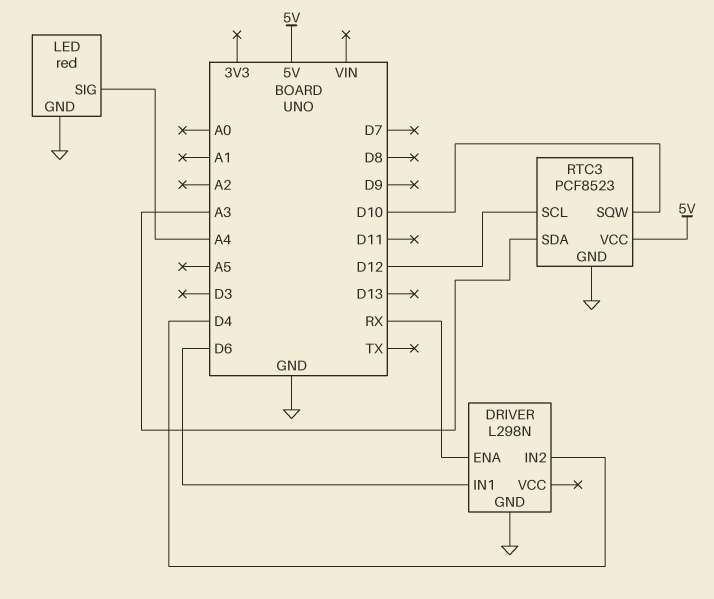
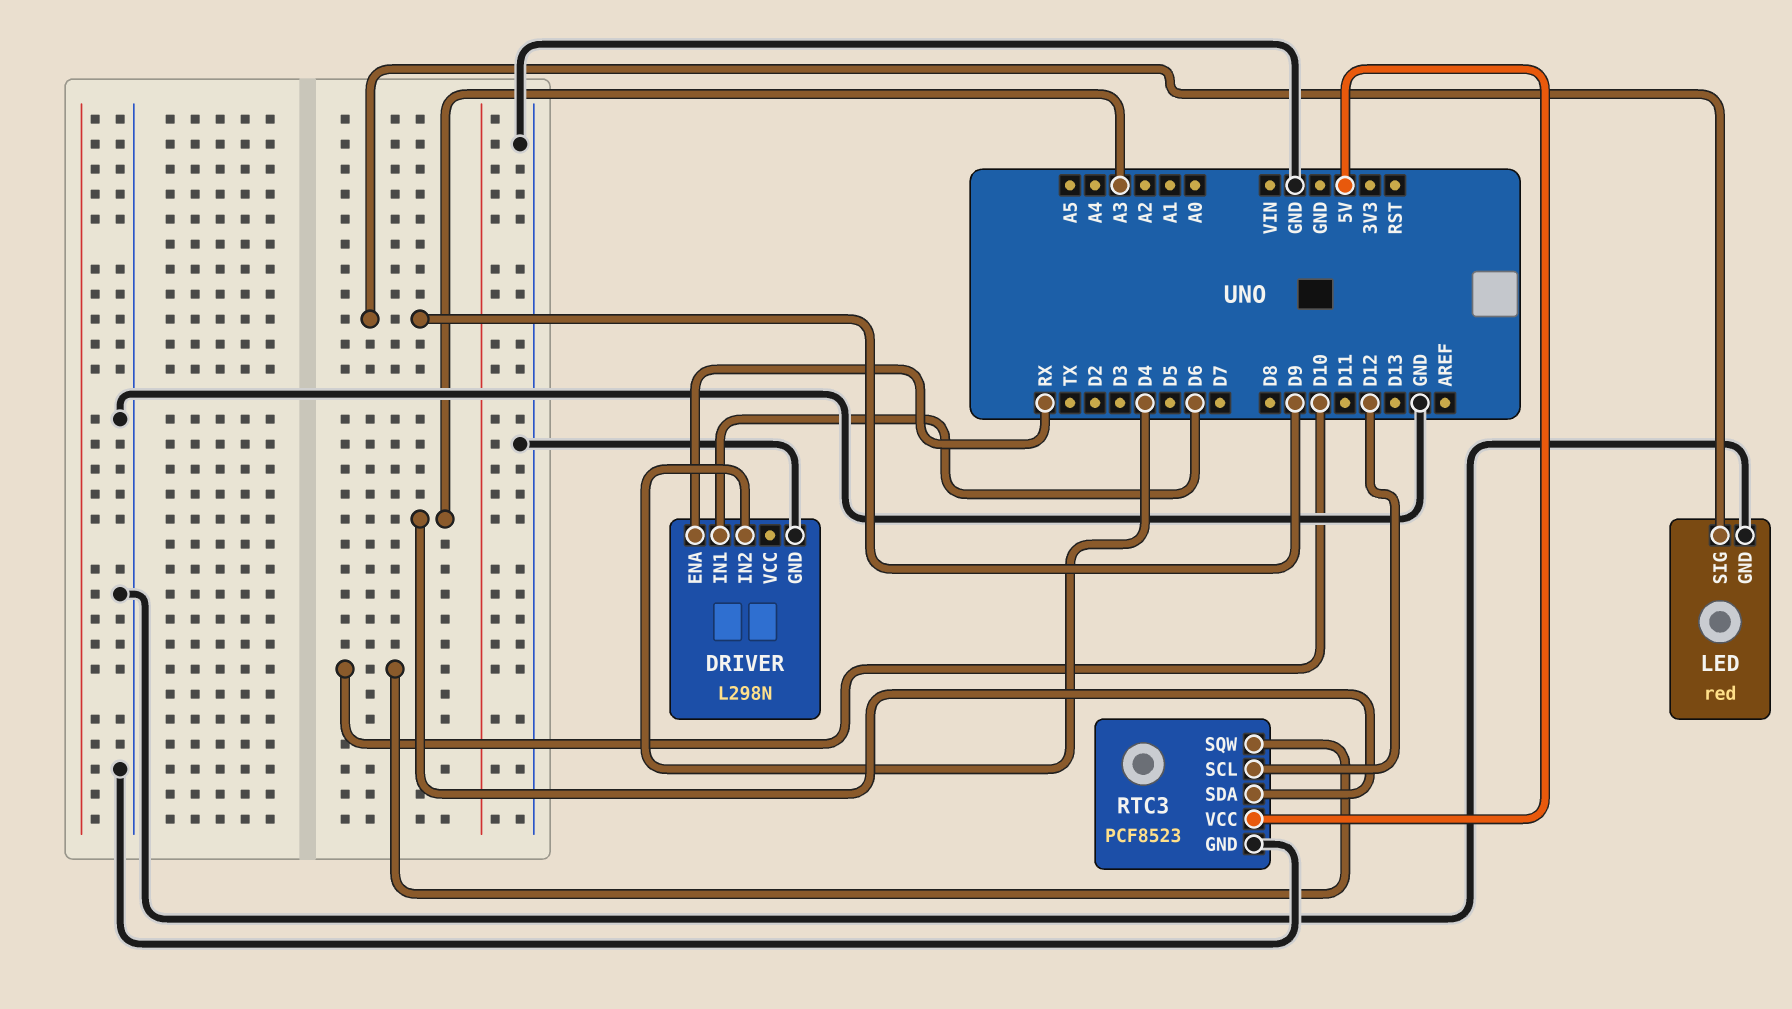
LED pin SIG: A4 -> D9

